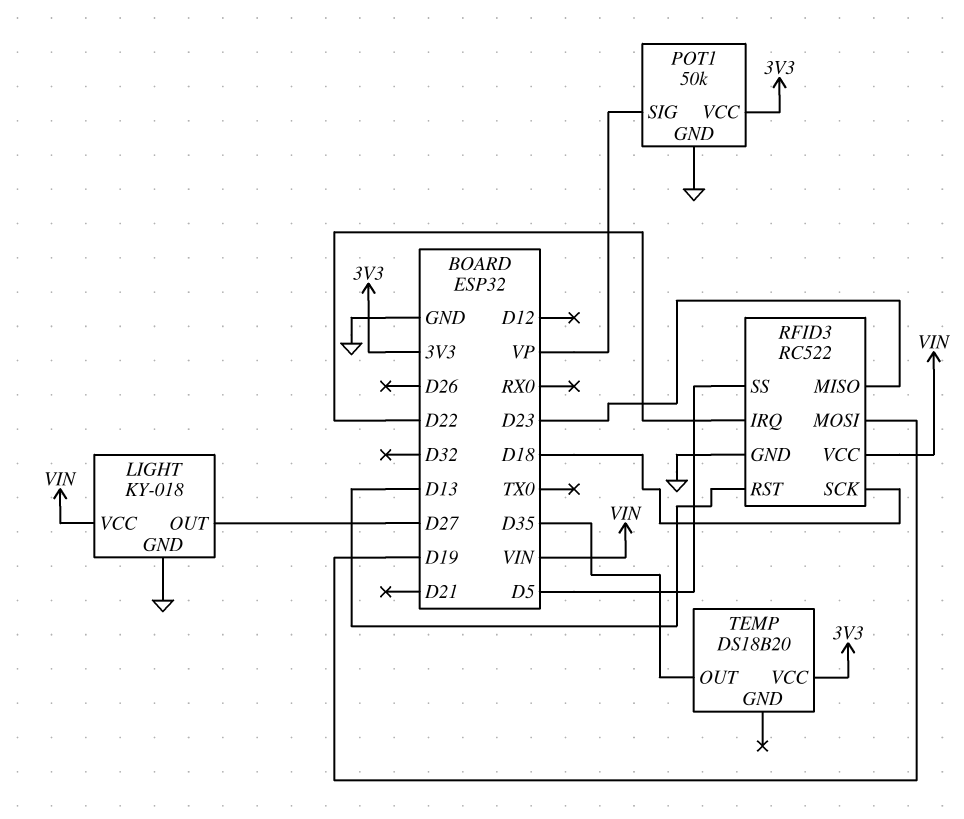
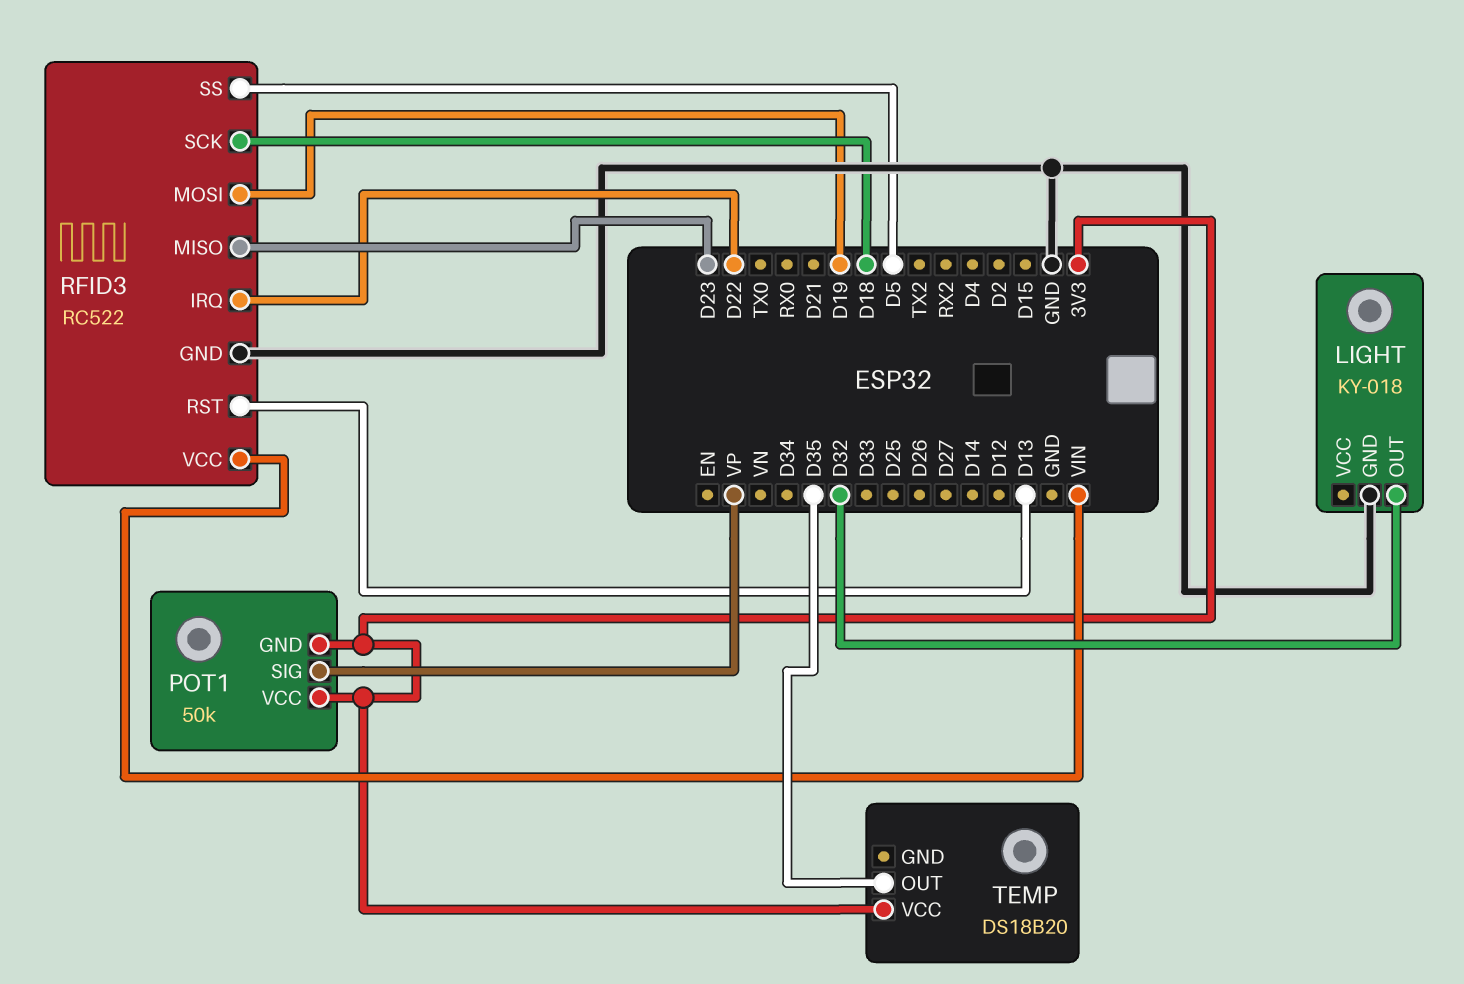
LIGHT pin OUT: D27 -> D32
LIGHT pin VCC: VIN -> none
POT1 pin GND: GND -> 3V3

